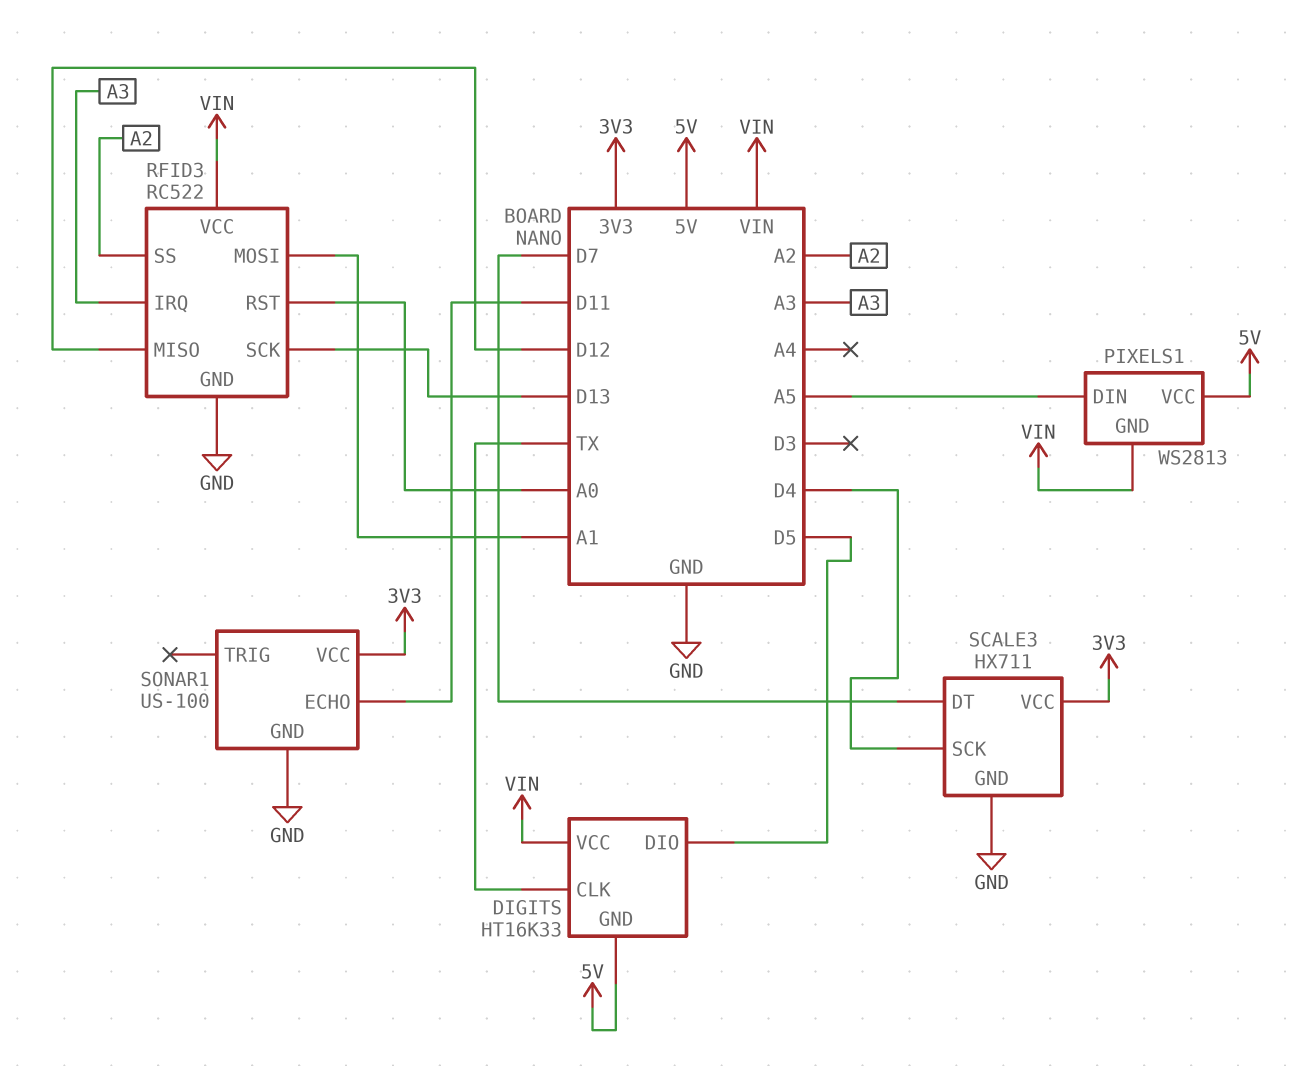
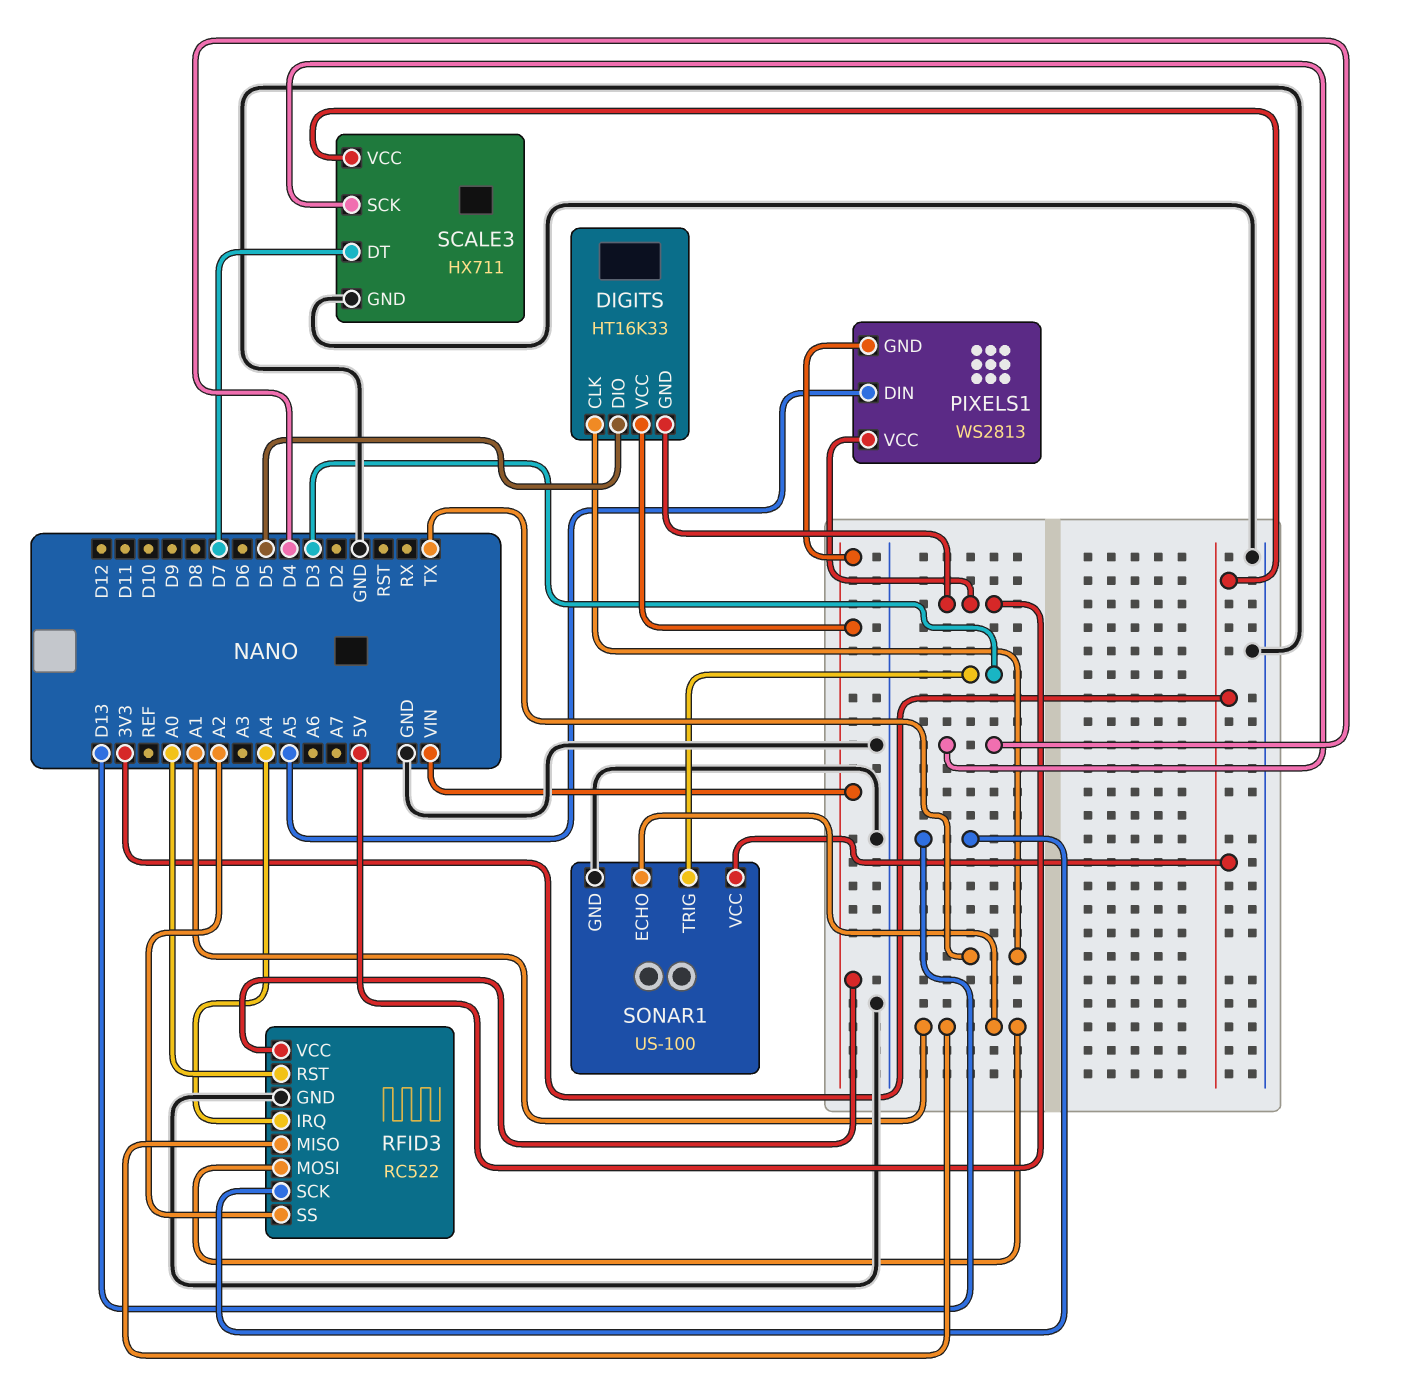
RFID3 pin IRQ: A3 -> A4
RFID3 pin MISO: D12 -> A1
SONAR1 pin ECHO: D11 -> A1
SONAR1 pin TRIG: none -> D3

